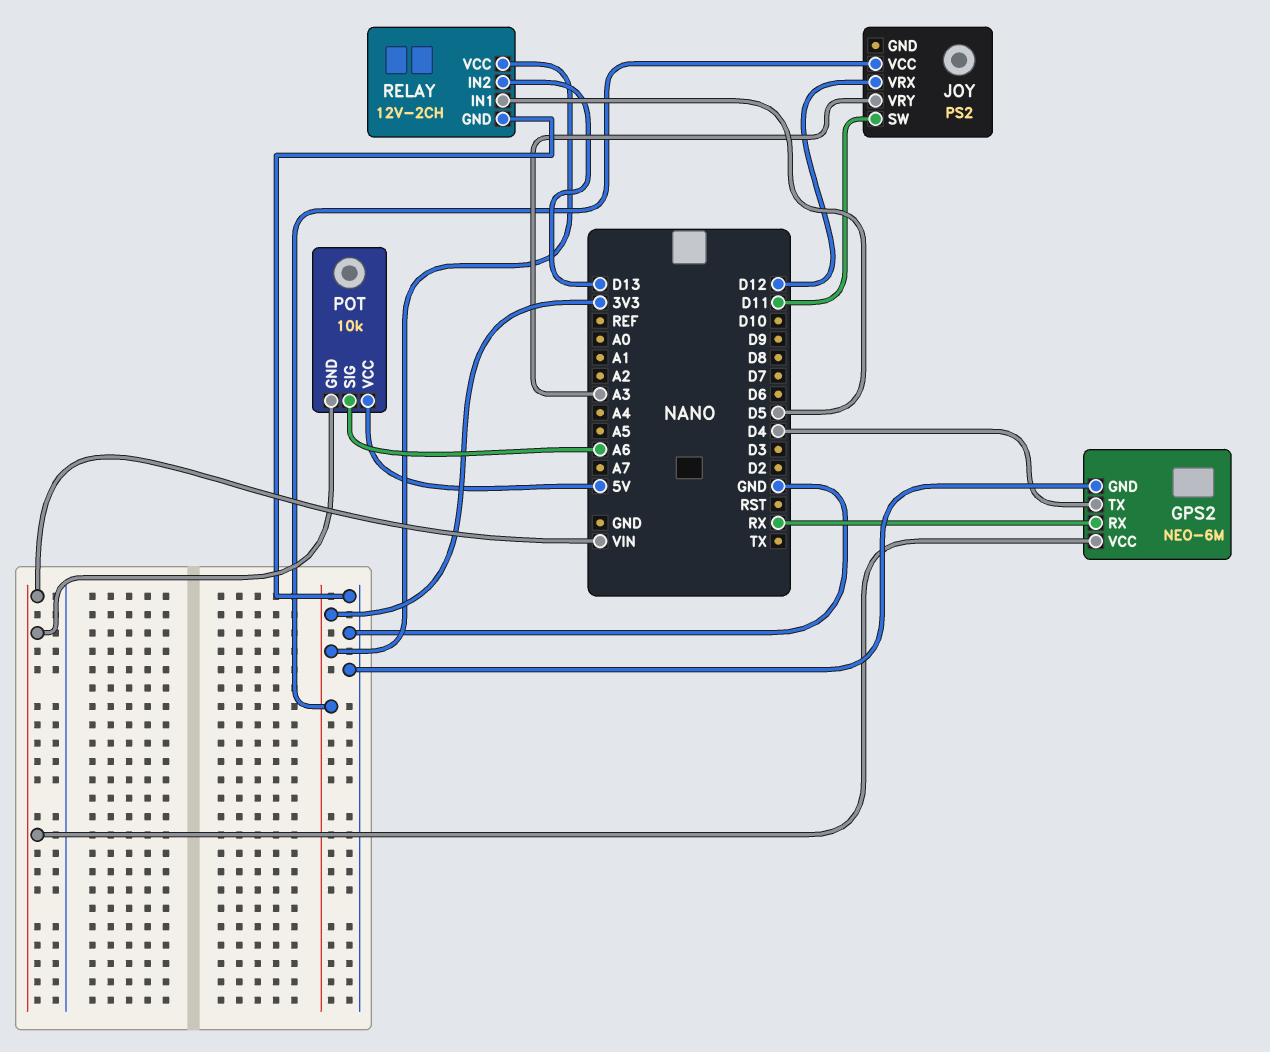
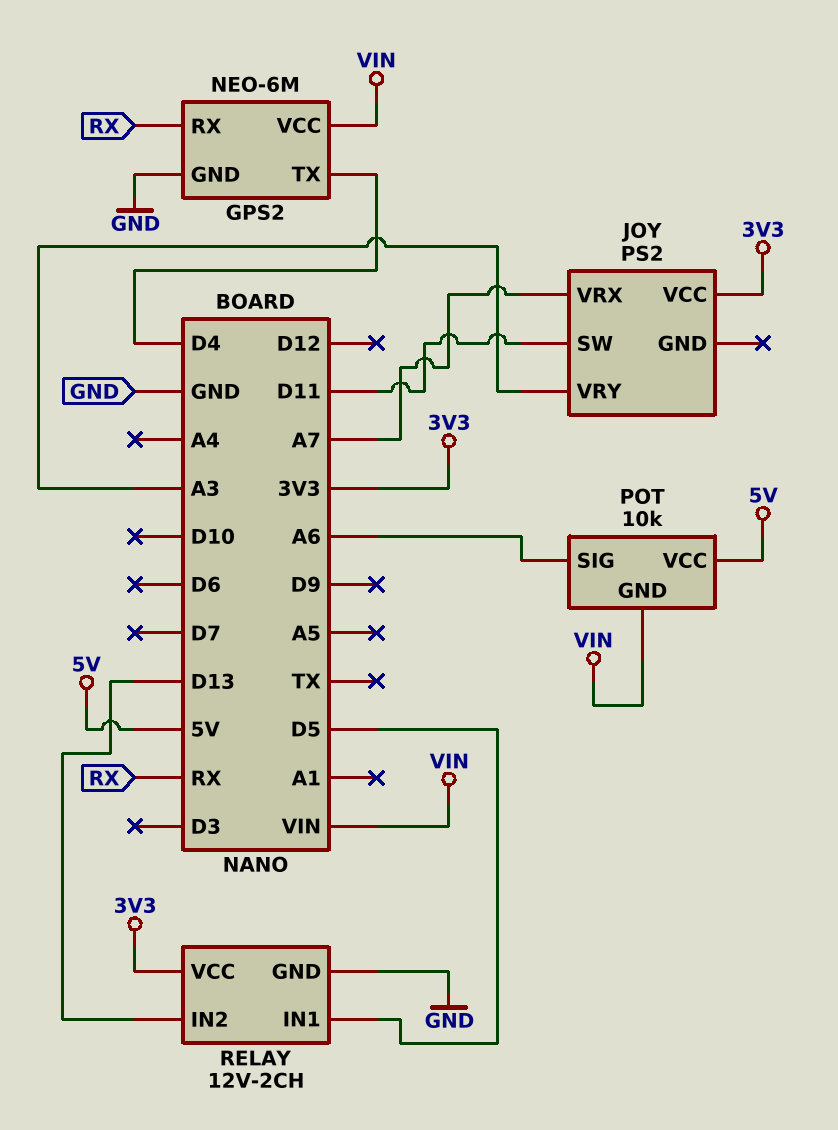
JOY pin VRX: D12 -> A7

